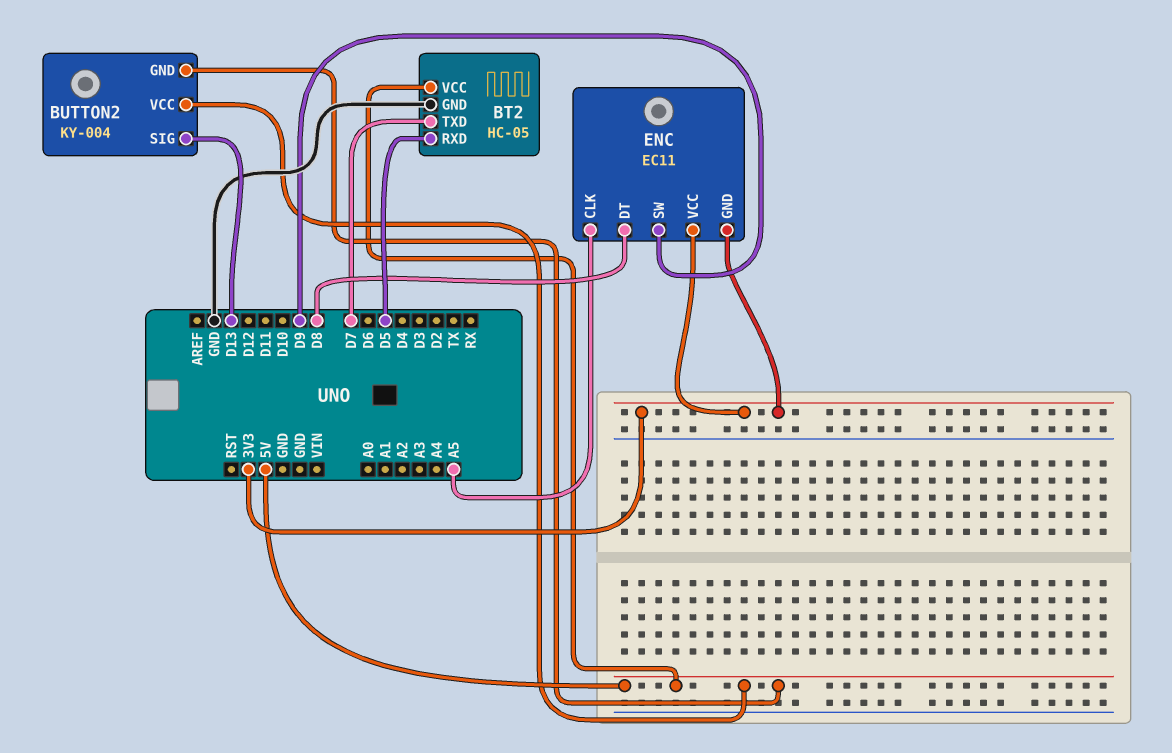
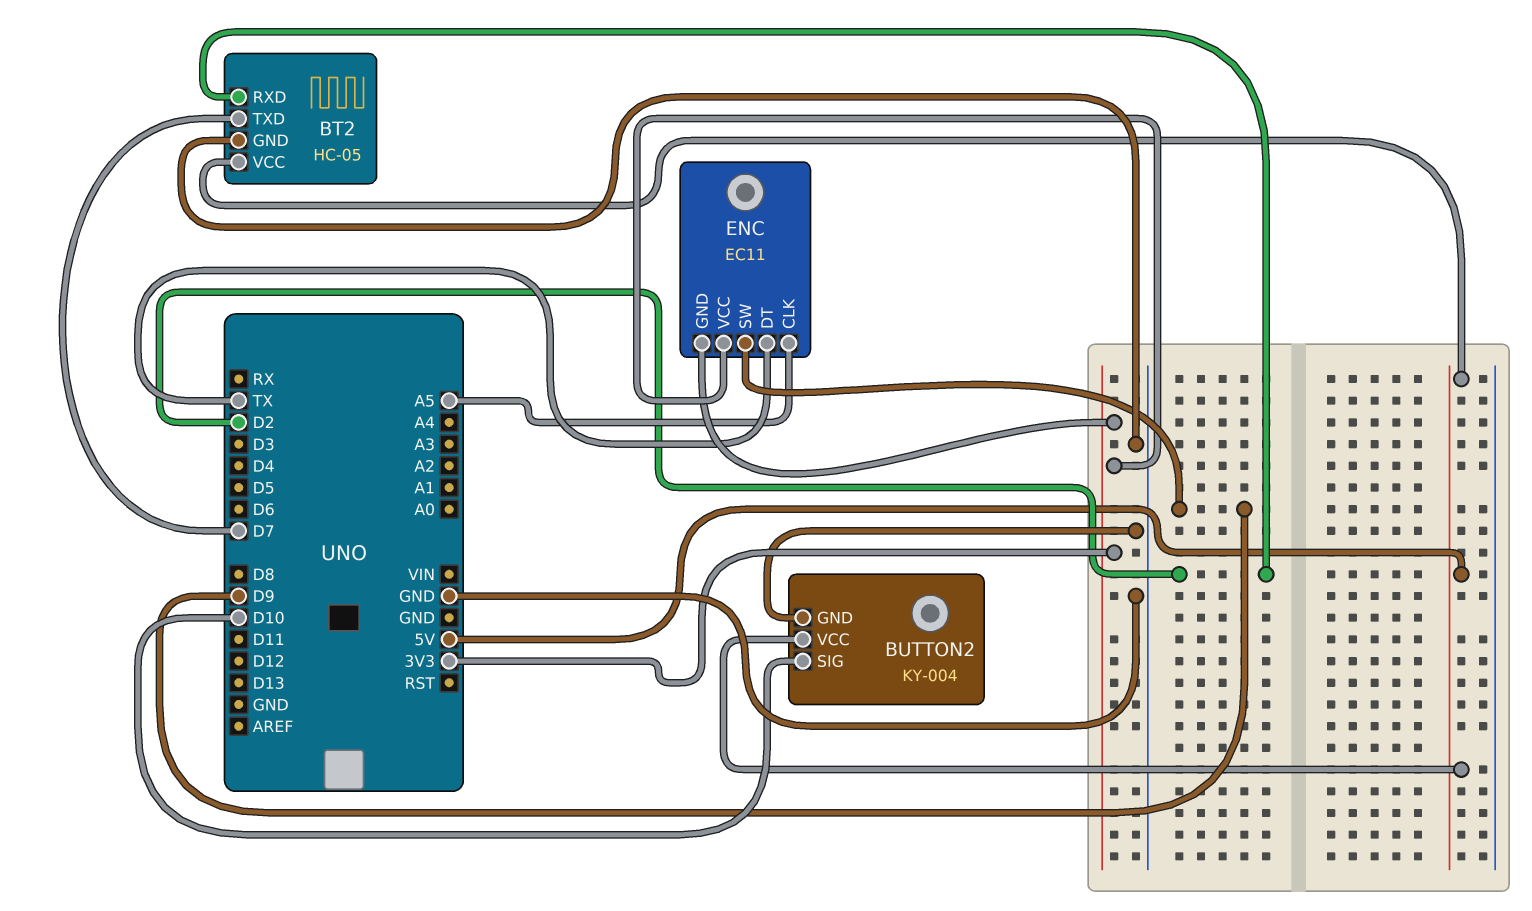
BT2 pin RXD: D5 -> D2
BUTTON2 pin GND: 5V -> GND
BUTTON2 pin SIG: D13 -> D10
ENC pin DT: D8 -> TX

